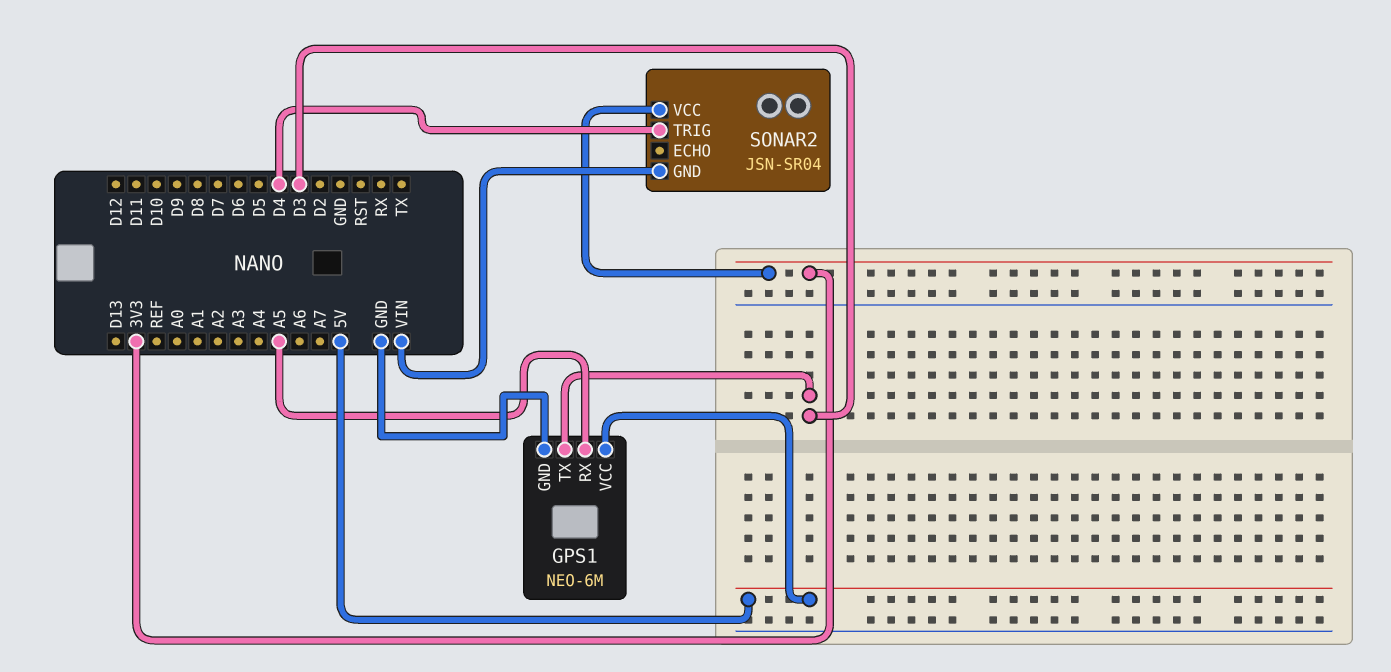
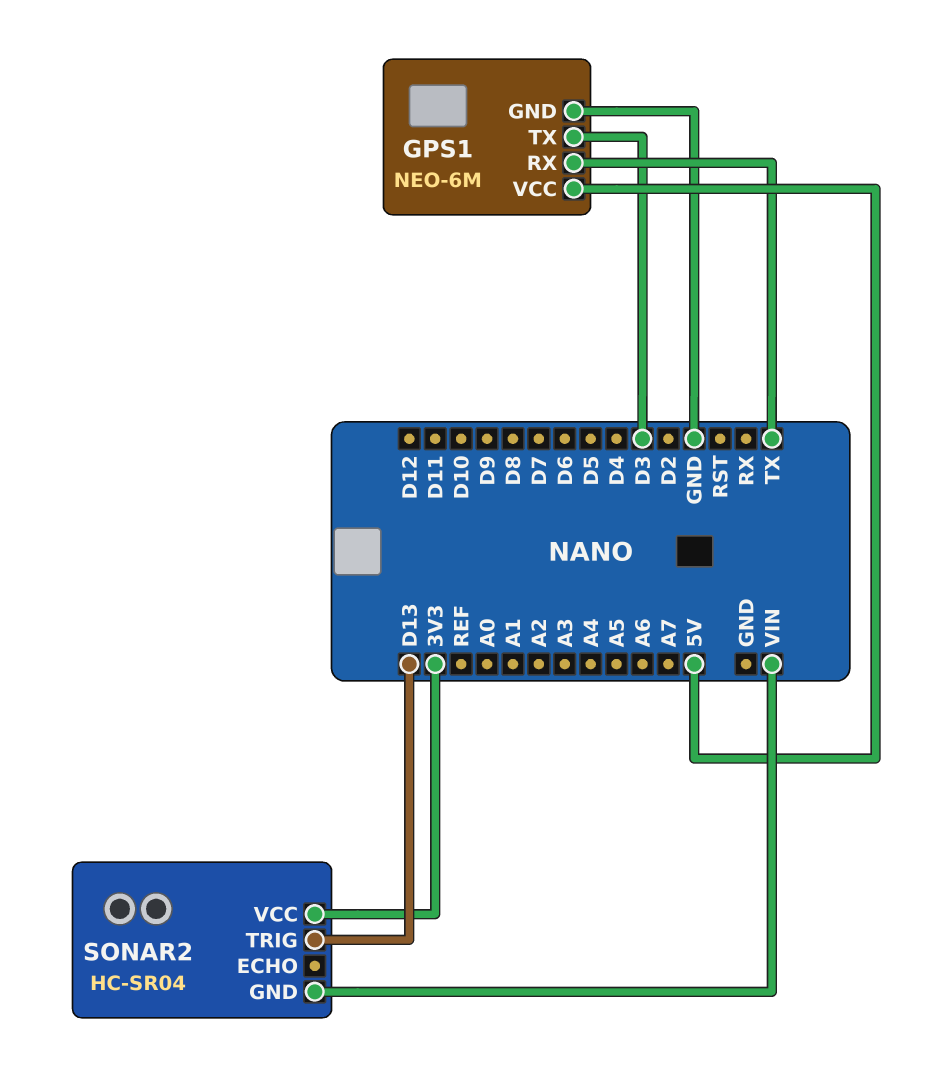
GPS1 pin RX: A5 -> TX
SONAR2: JSN-SR04 -> HC-SR04
SONAR2 pin TRIG: D4 -> D13

